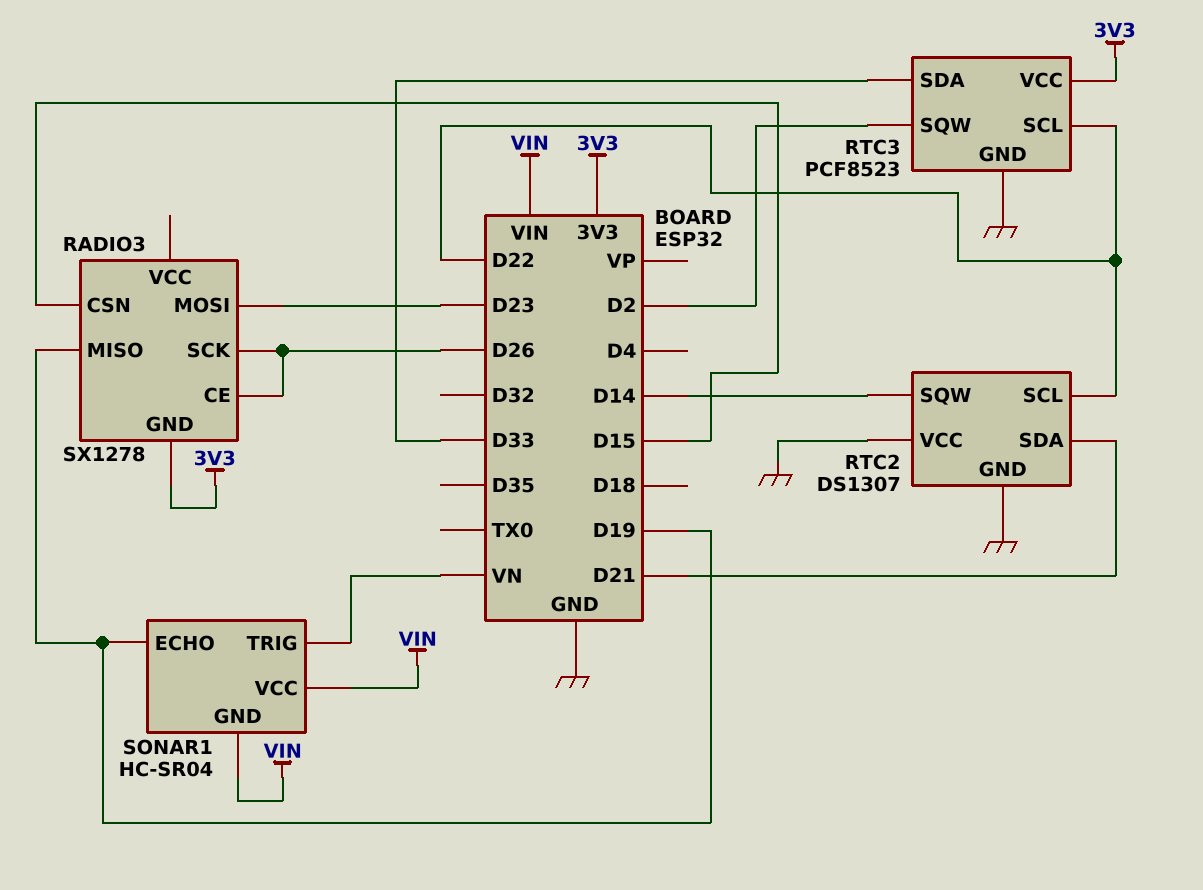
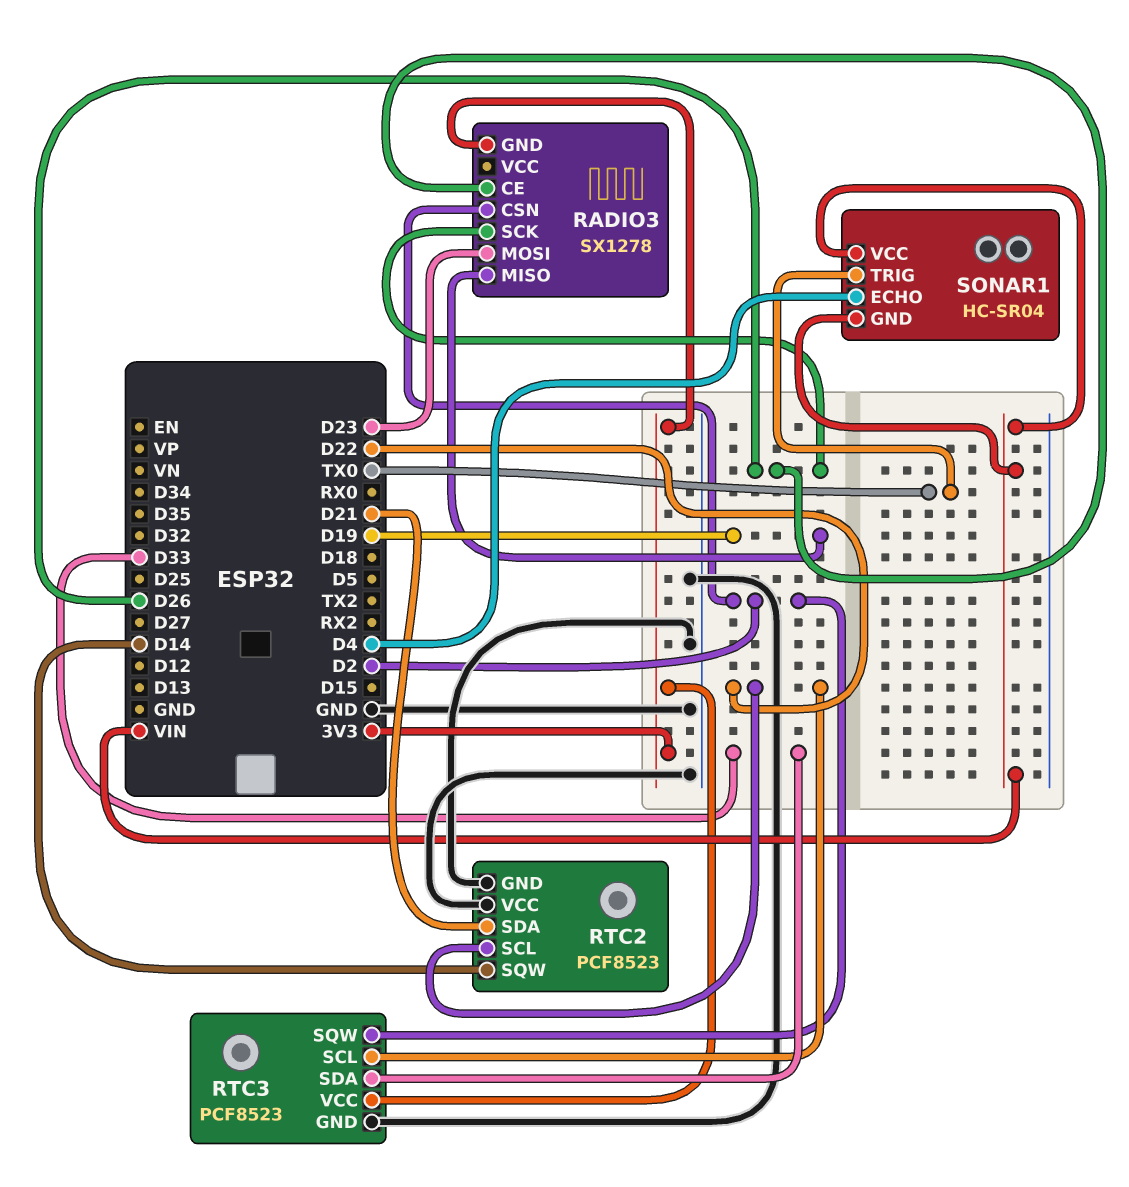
RADIO3 pin CSN: D15 -> D2
RTC2: DS1307 -> PCF8523
SONAR1 pin ECHO: D19 -> D4
SONAR1 pin TRIG: VN -> TX0

